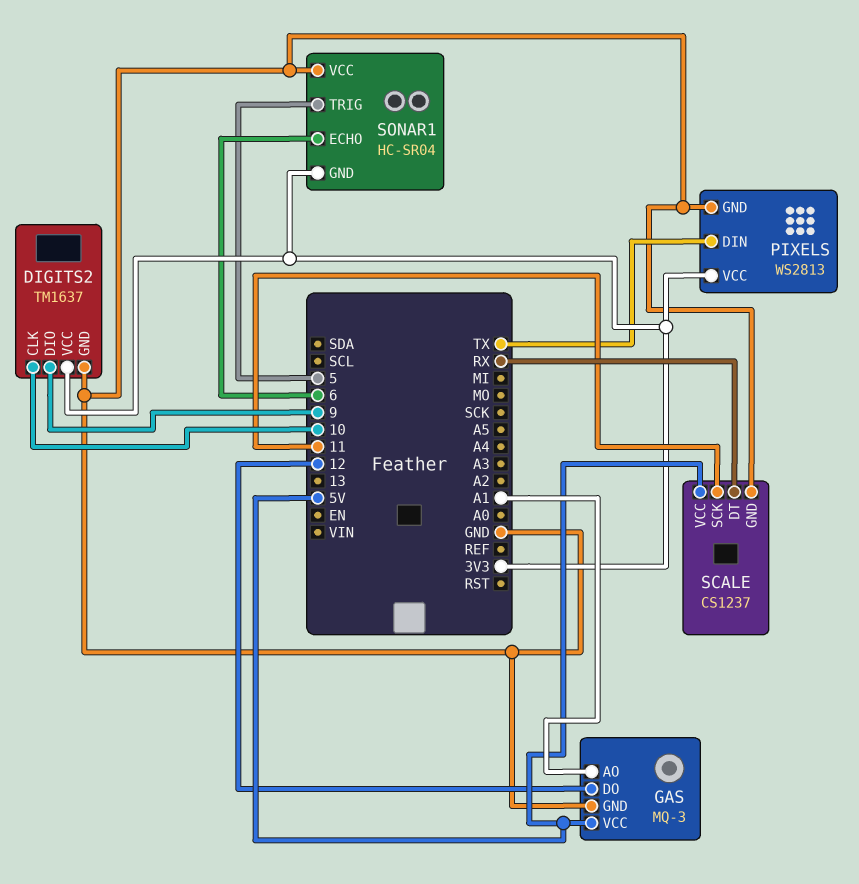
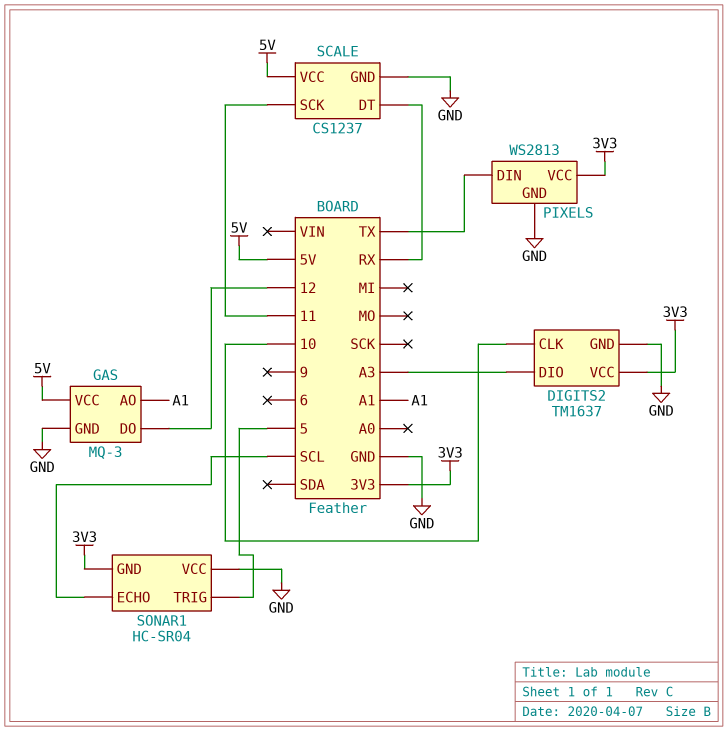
DIGITS2 pin DIO: 9 -> A3
SONAR1 pin ECHO: 6 -> SCL

